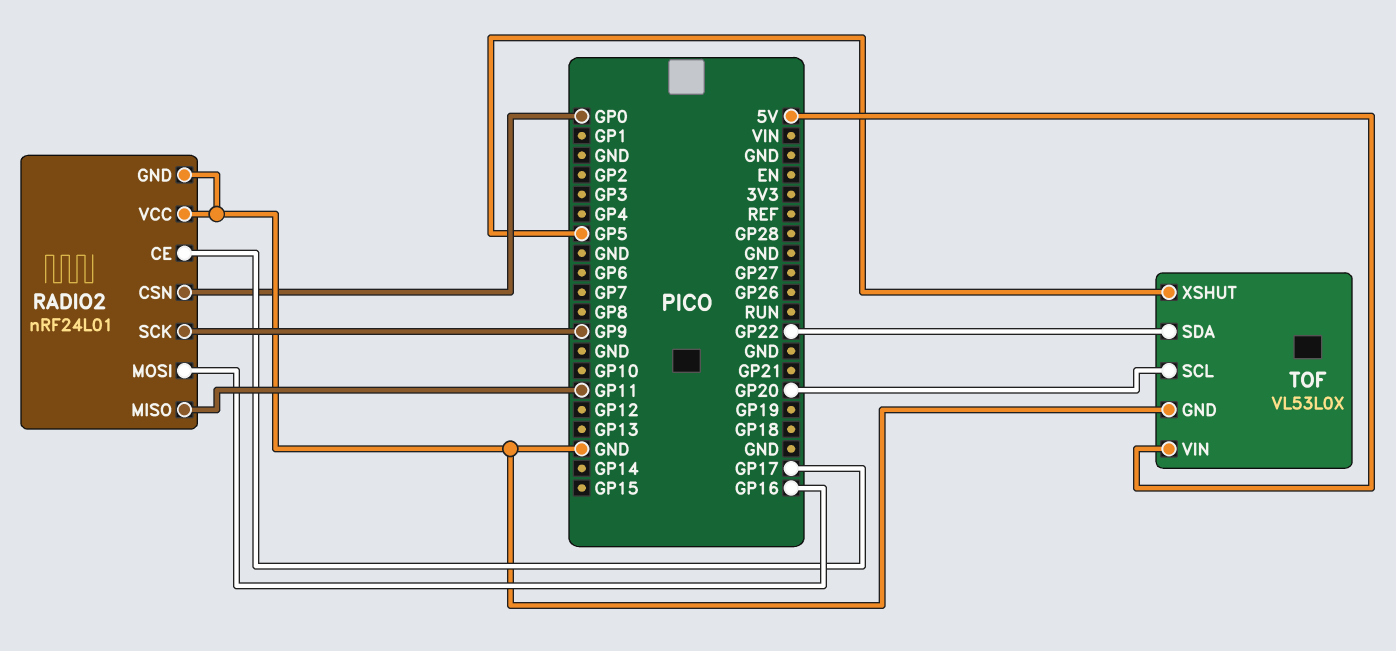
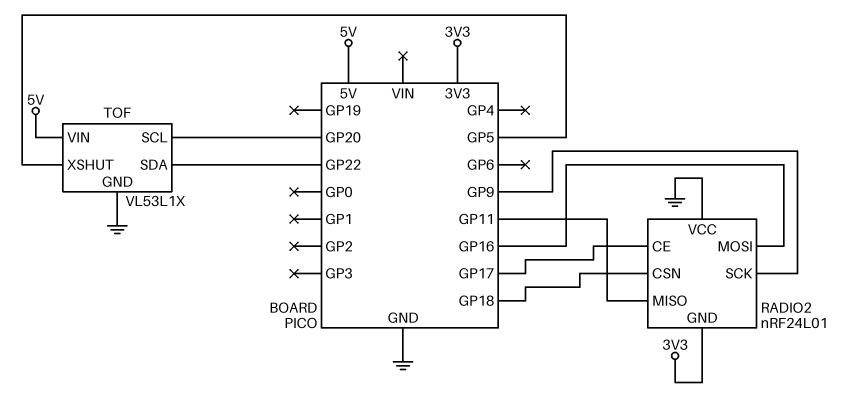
RADIO2 pin CSN: GP0 -> GP18
RADIO2 pin GND: GND -> 3V3
TOF: VL53L0X -> VL53L1X

